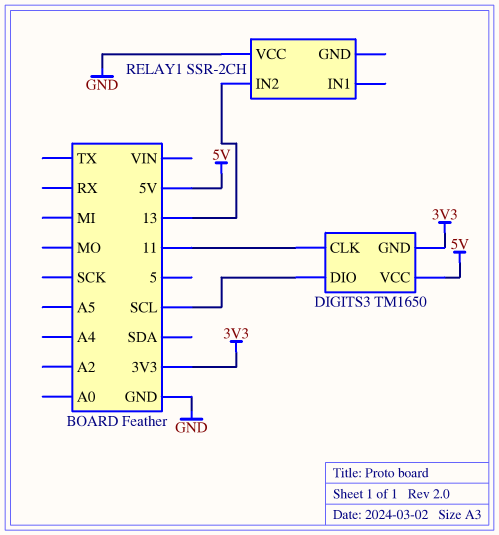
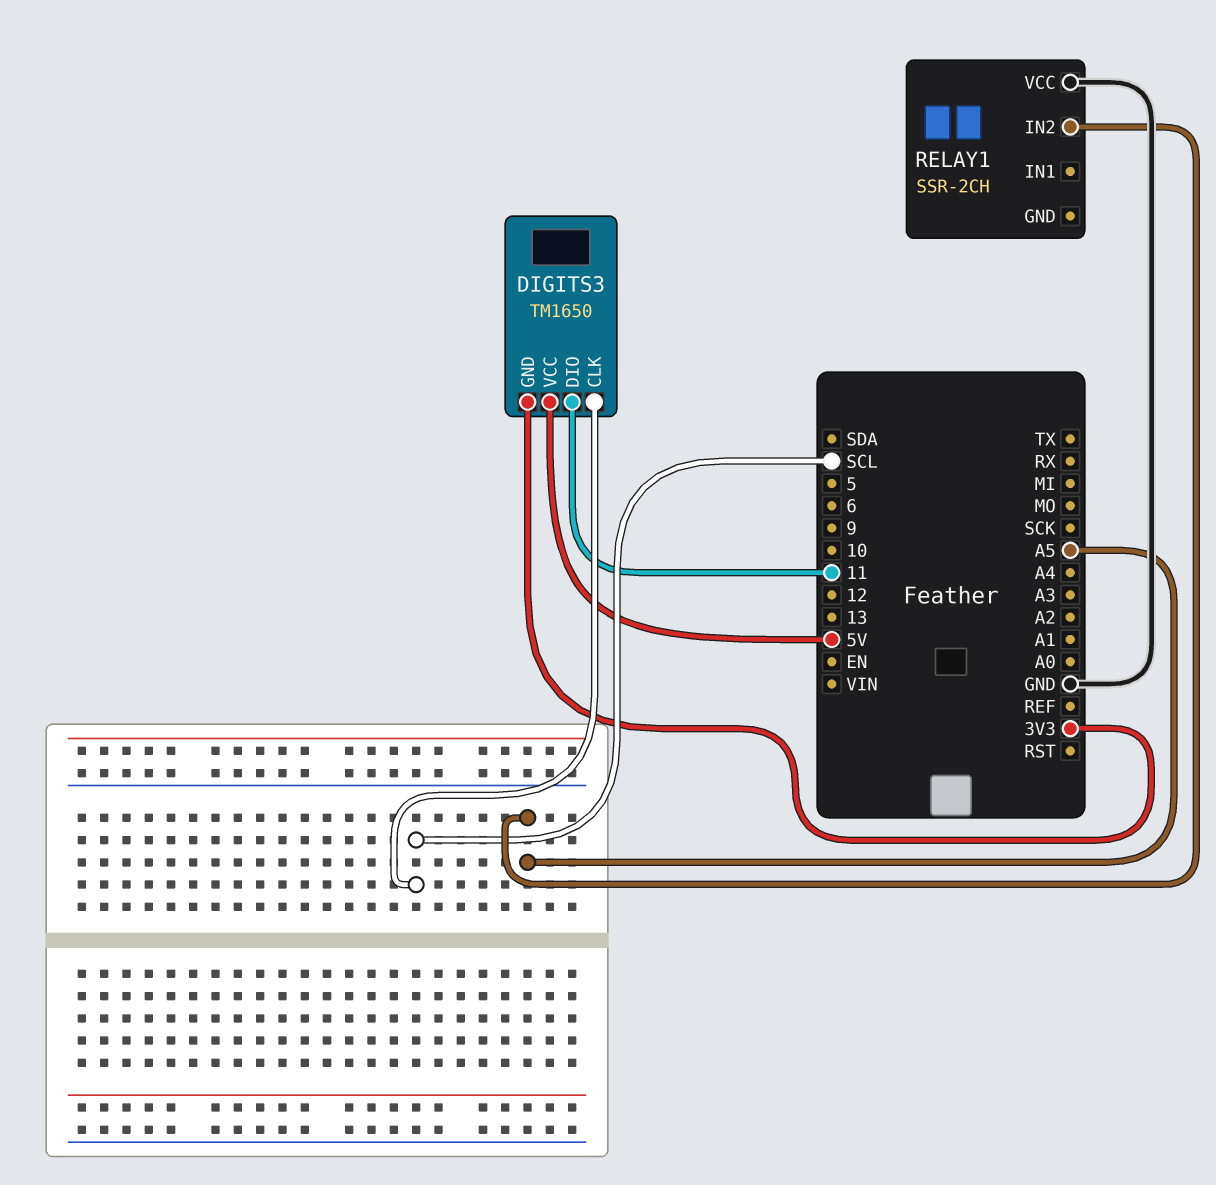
DIGITS3 pin CLK: 11 -> SCL
DIGITS3 pin DIO: SCL -> 11
RELAY1 pin IN2: 13 -> A5

